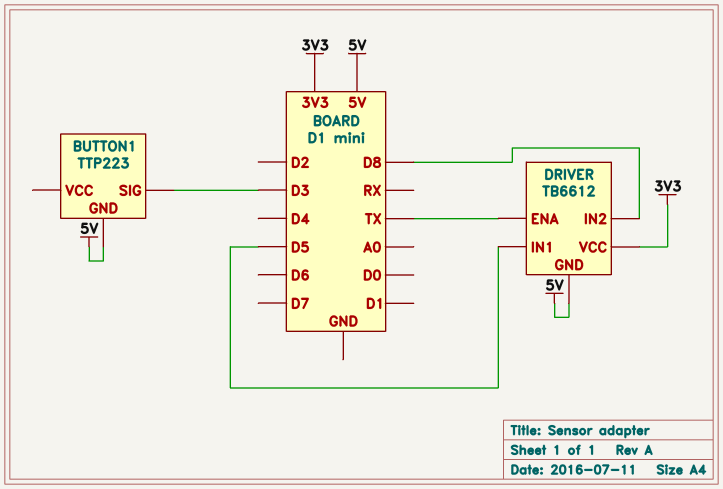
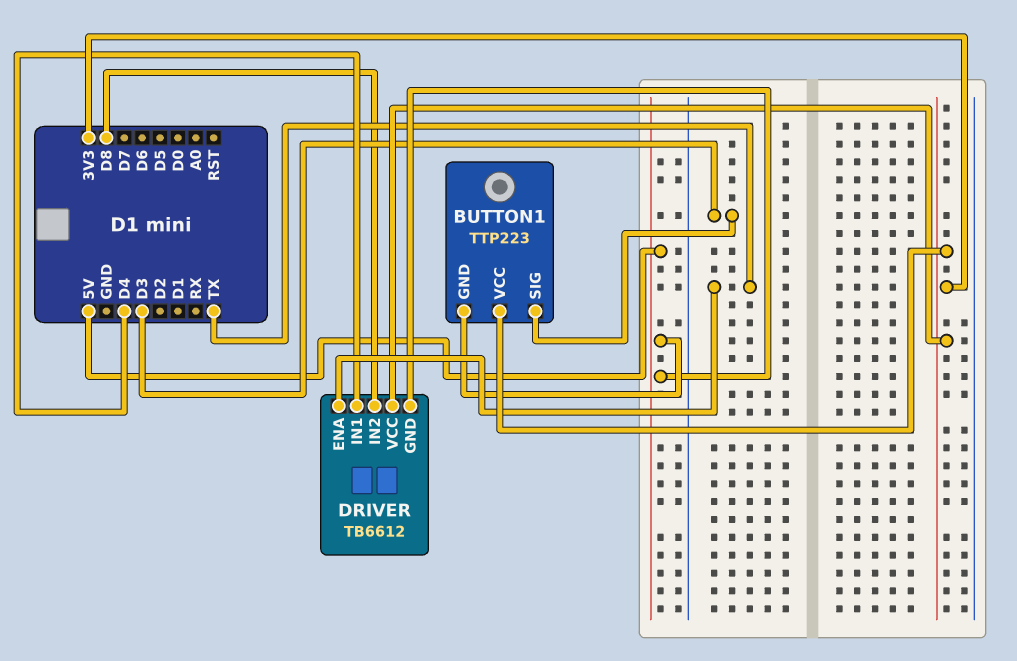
BUTTON1 pin VCC: none -> 3V3
DRIVER pin IN1: D5 -> D4

